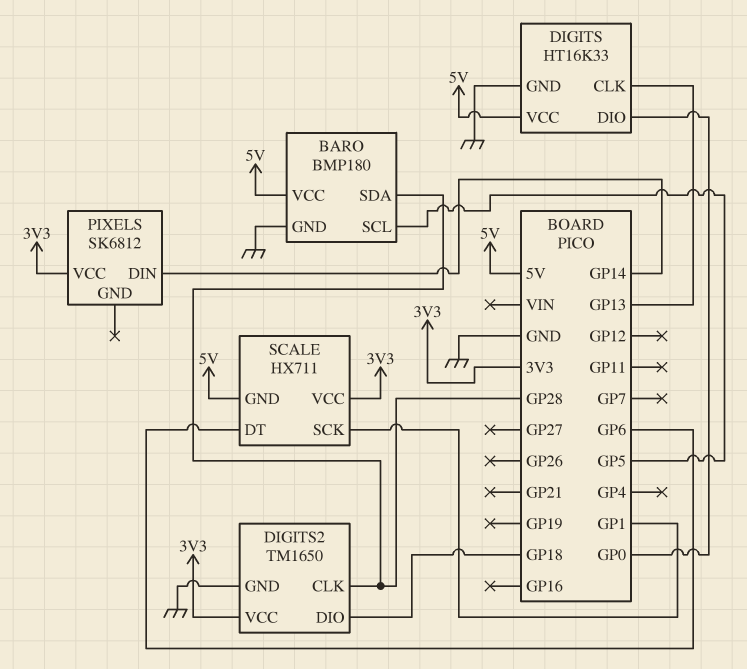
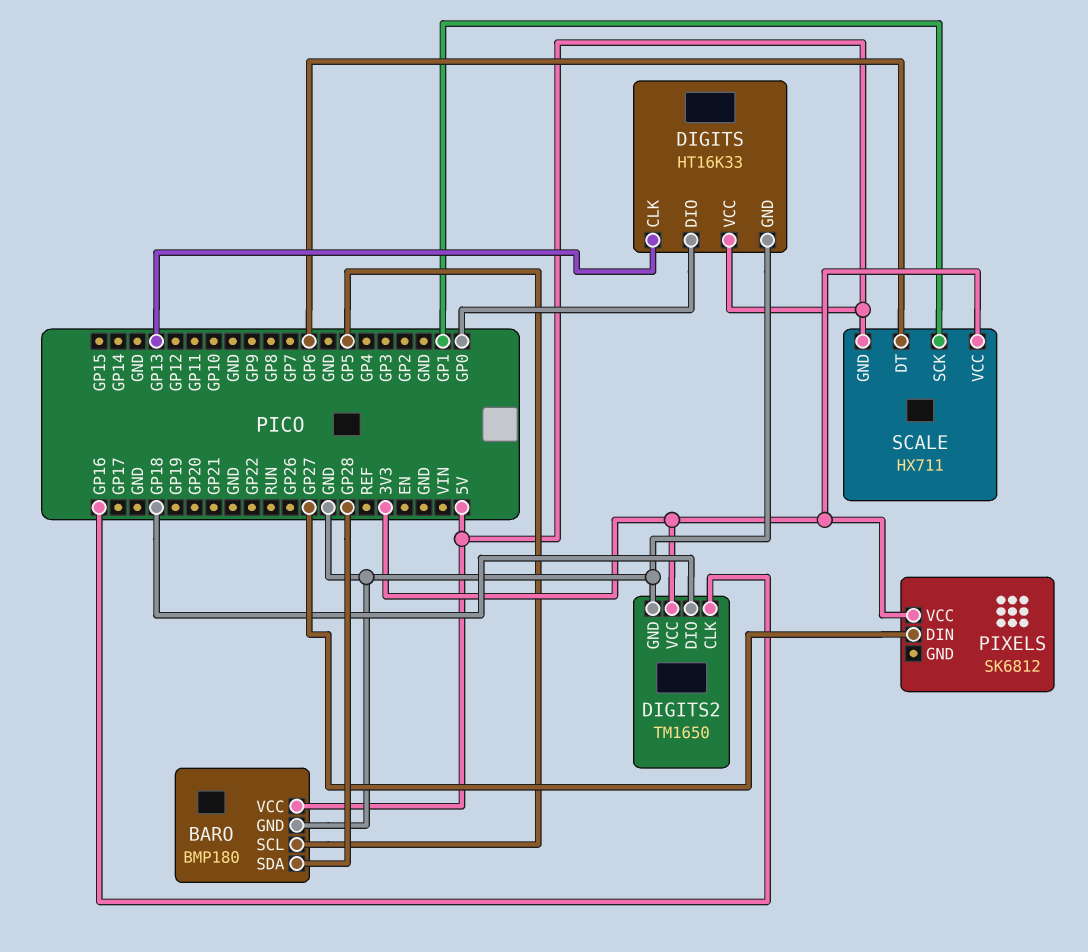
DIGITS2 pin CLK: GP28 -> GP16
PIXELS pin DIN: GP14 -> GP27

